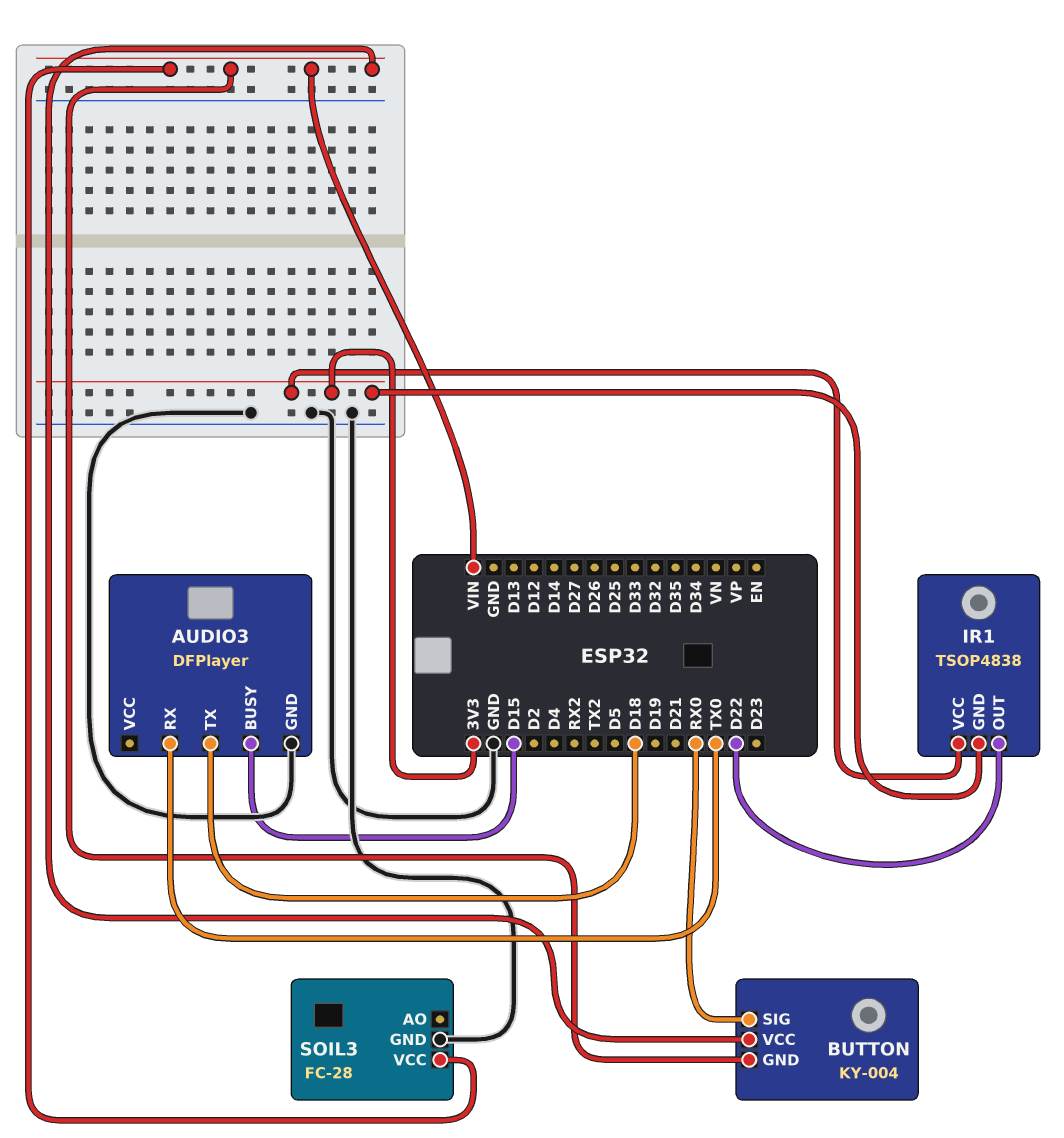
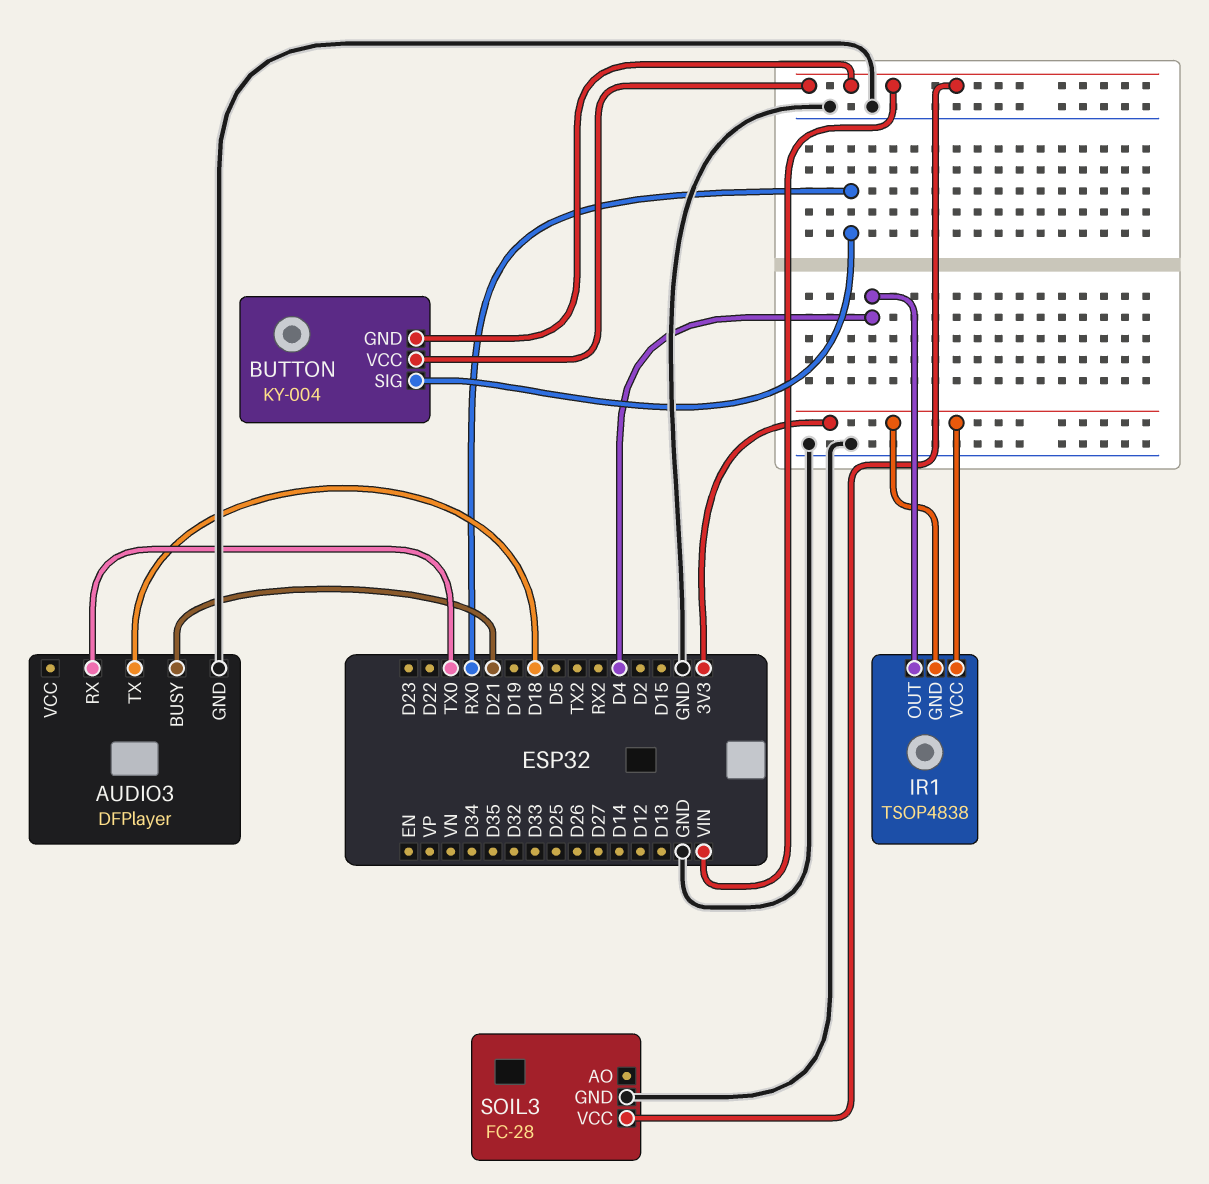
AUDIO3 pin BUSY: D15 -> D21
IR1 pin OUT: D22 -> D4

